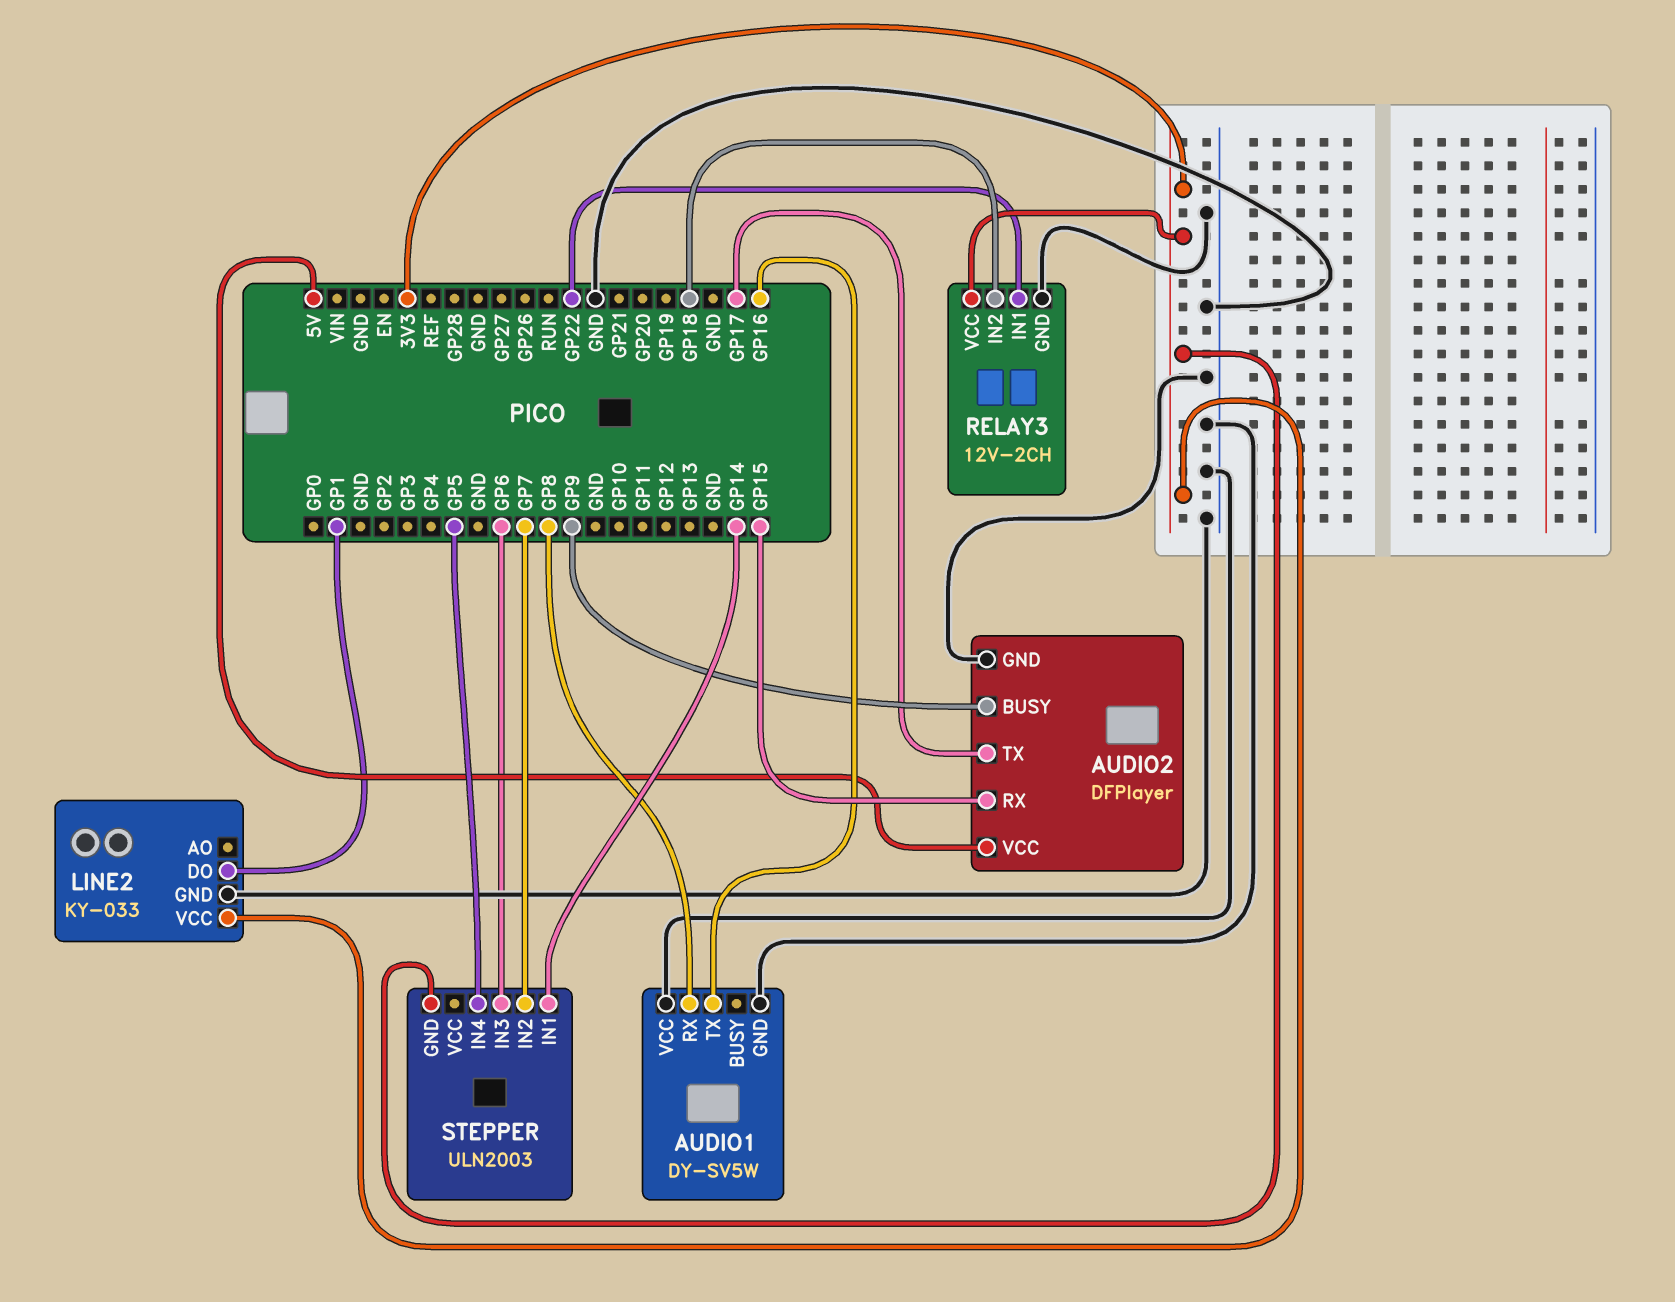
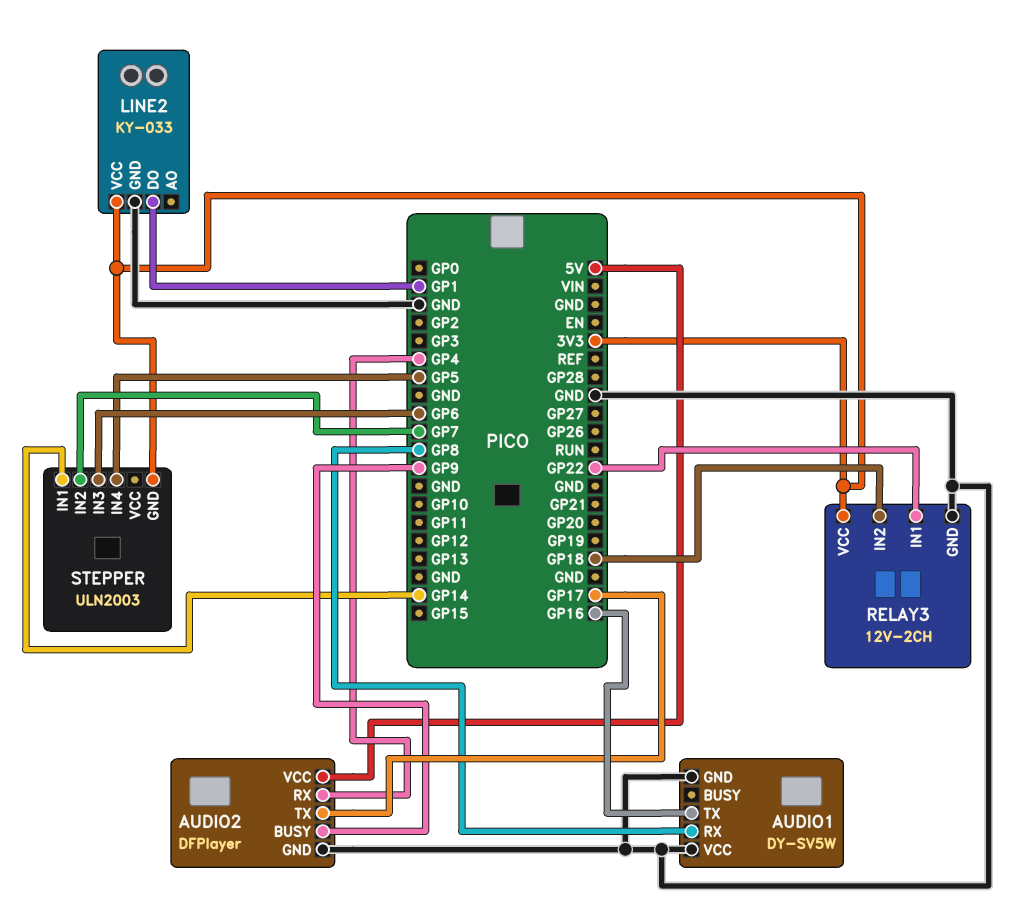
AUDIO2 pin RX: GP15 -> GP4

